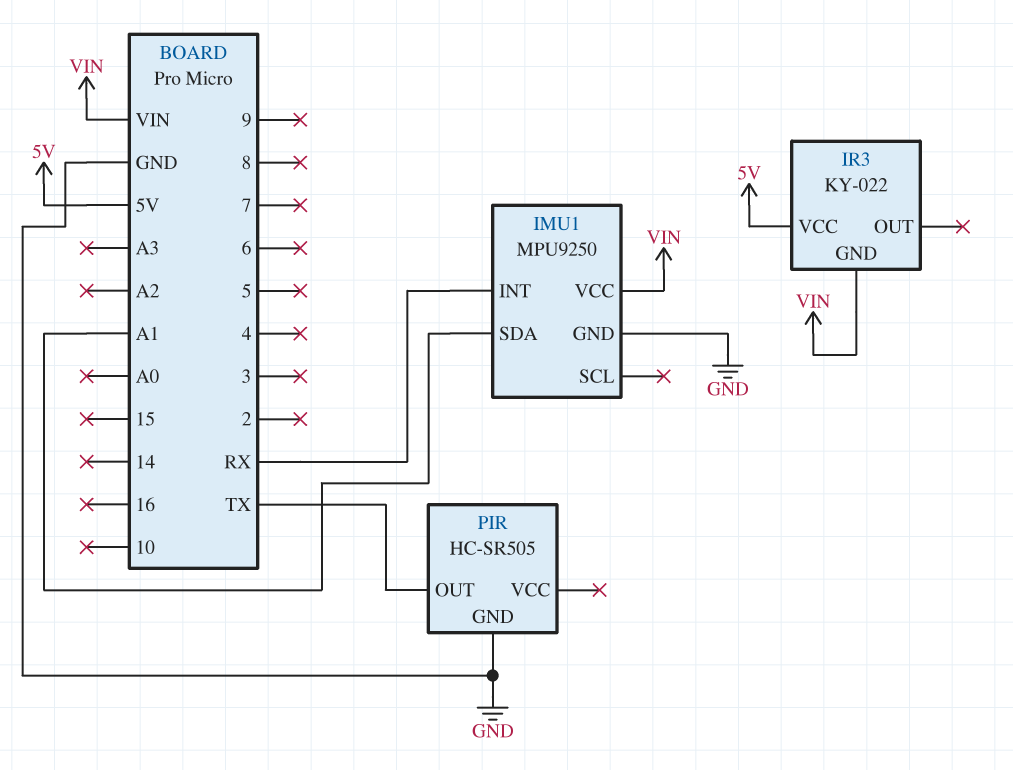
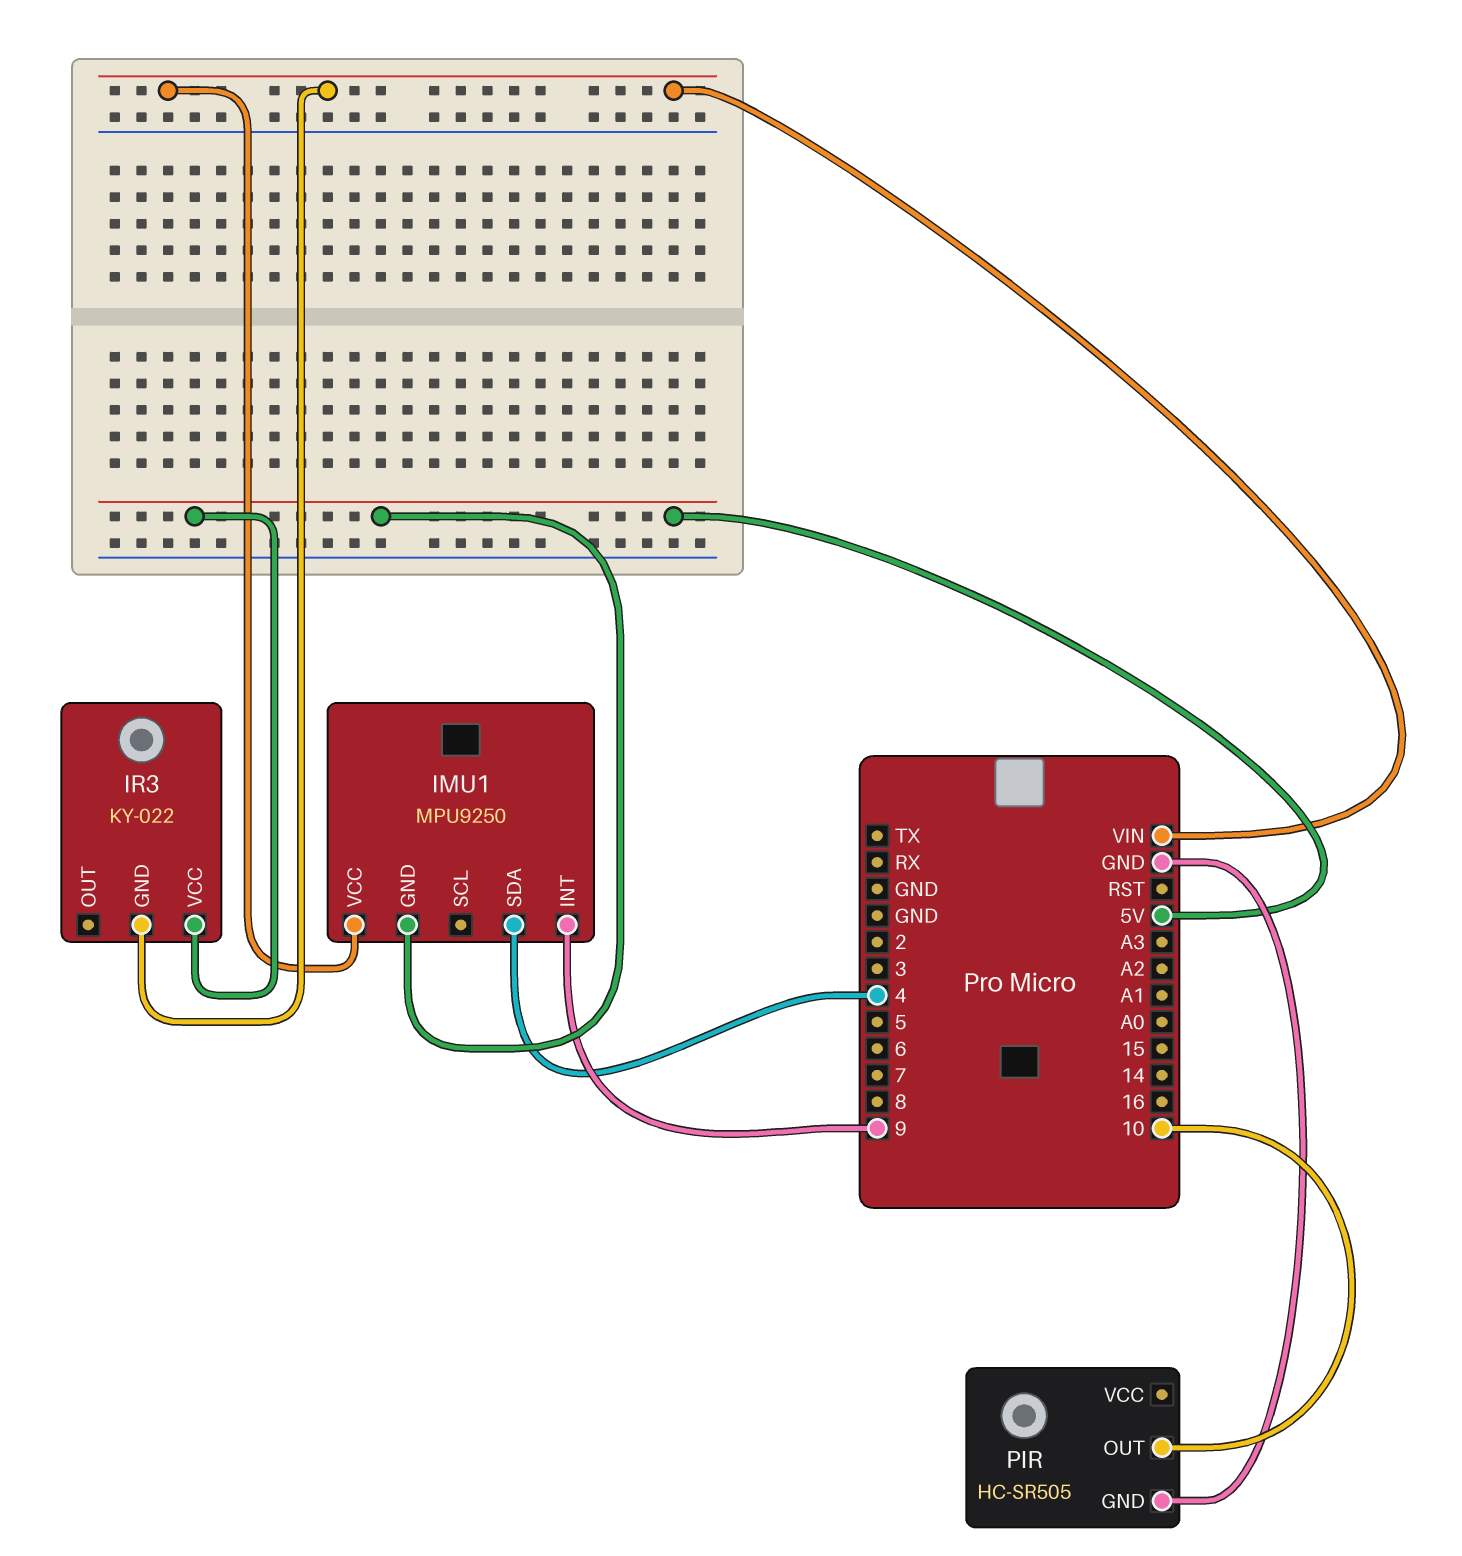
IMU1 pin GND: GND -> 5V
IMU1 pin INT: RX -> 9
IMU1 pin SDA: A1 -> 4
PIR pin OUT: TX -> 10

